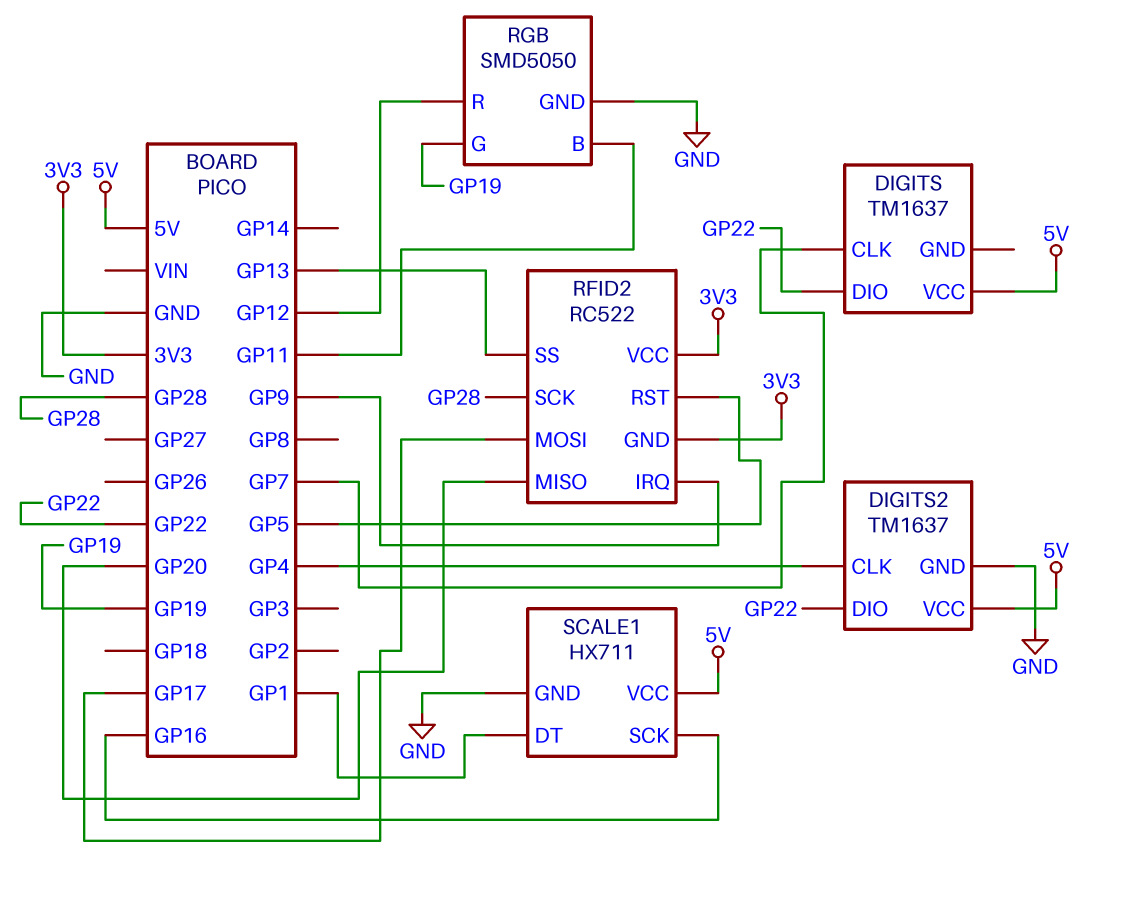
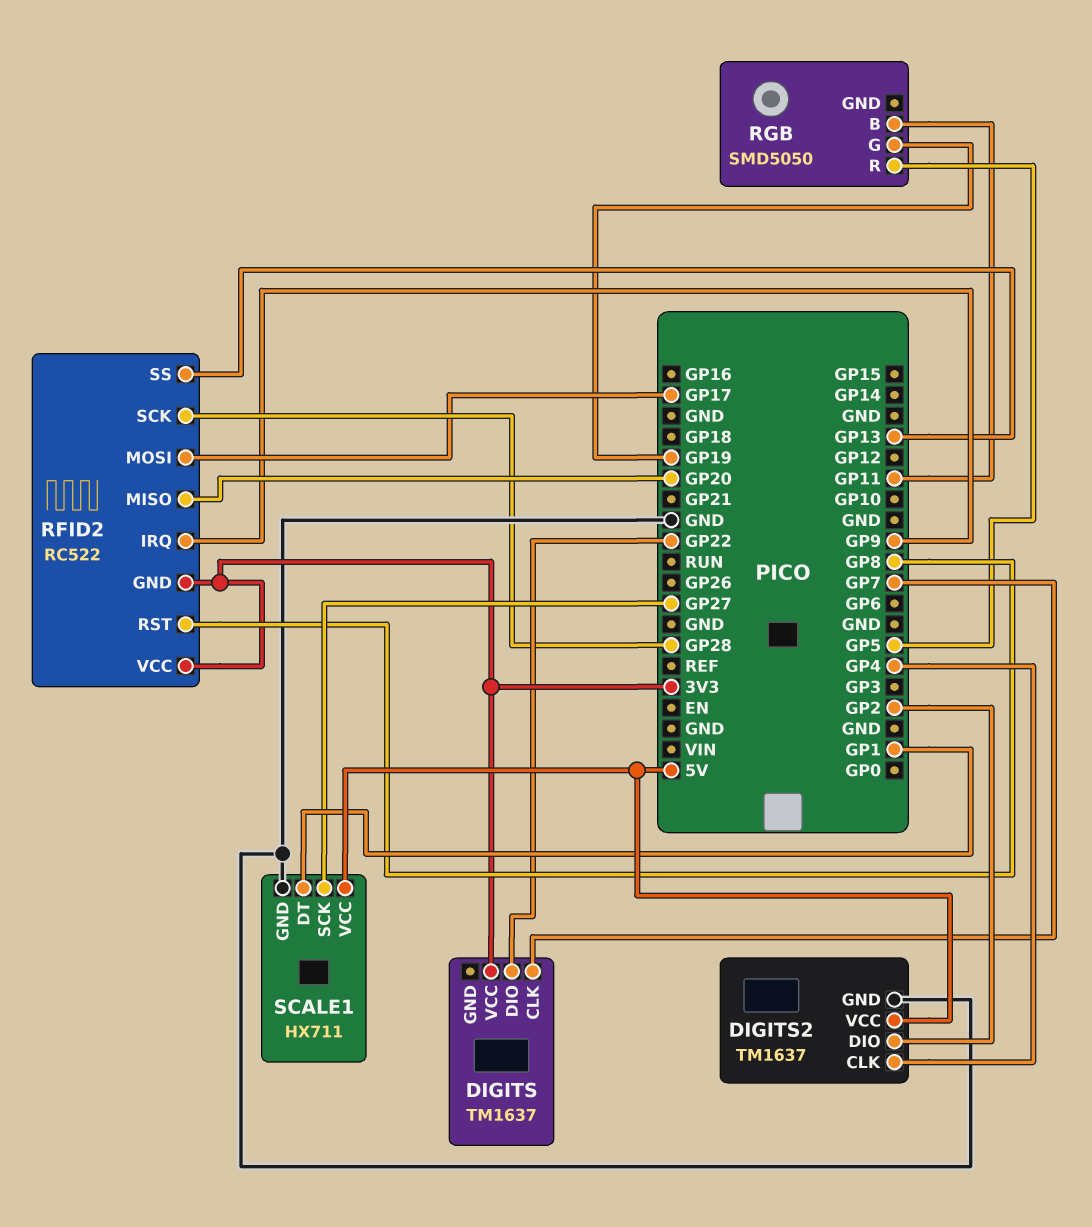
DIGITS pin VCC: 5V -> 3V3
DIGITS2 pin DIO: GP22 -> GP2
RFID2 pin RST: GP5 -> GP8
RGB pin GND: GND -> none
RGB pin R: GP12 -> GP5
SCALE1 pin SCK: GP16 -> GP27

